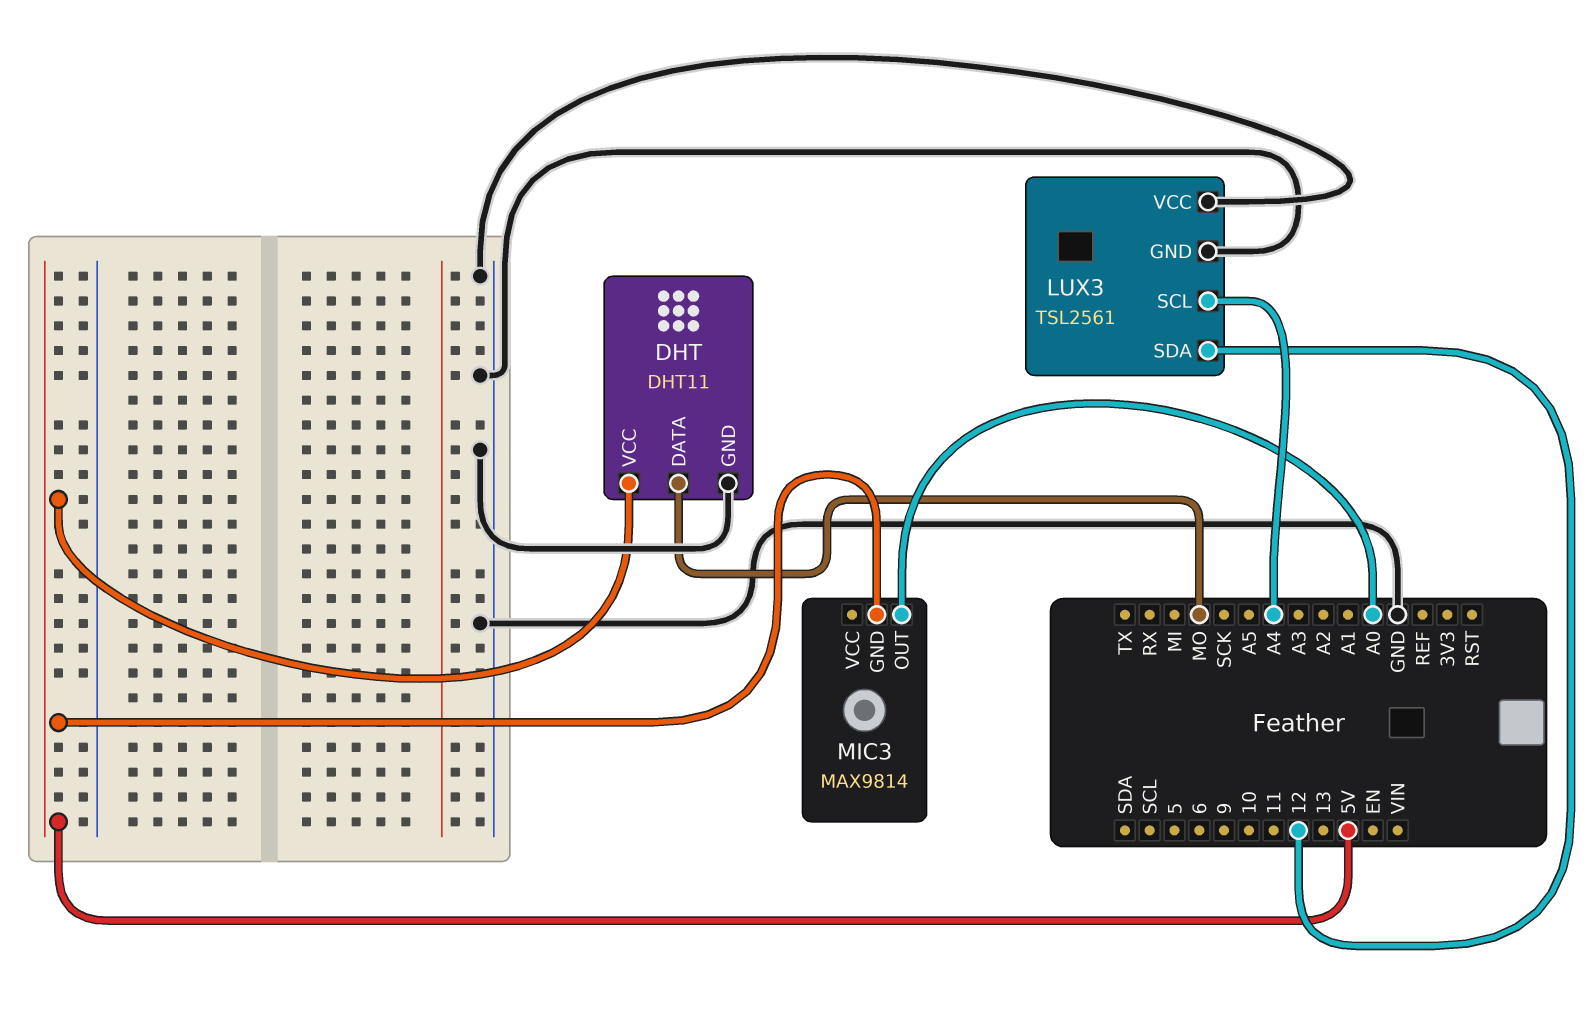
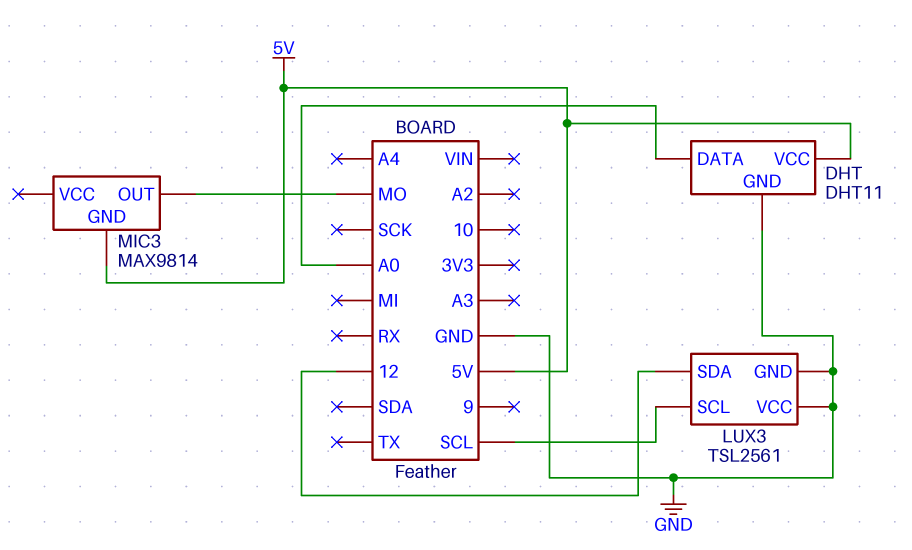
DHT pin DATA: MO -> A0
LUX3 pin SCL: A4 -> SCL
MIC3 pin OUT: A0 -> MO

